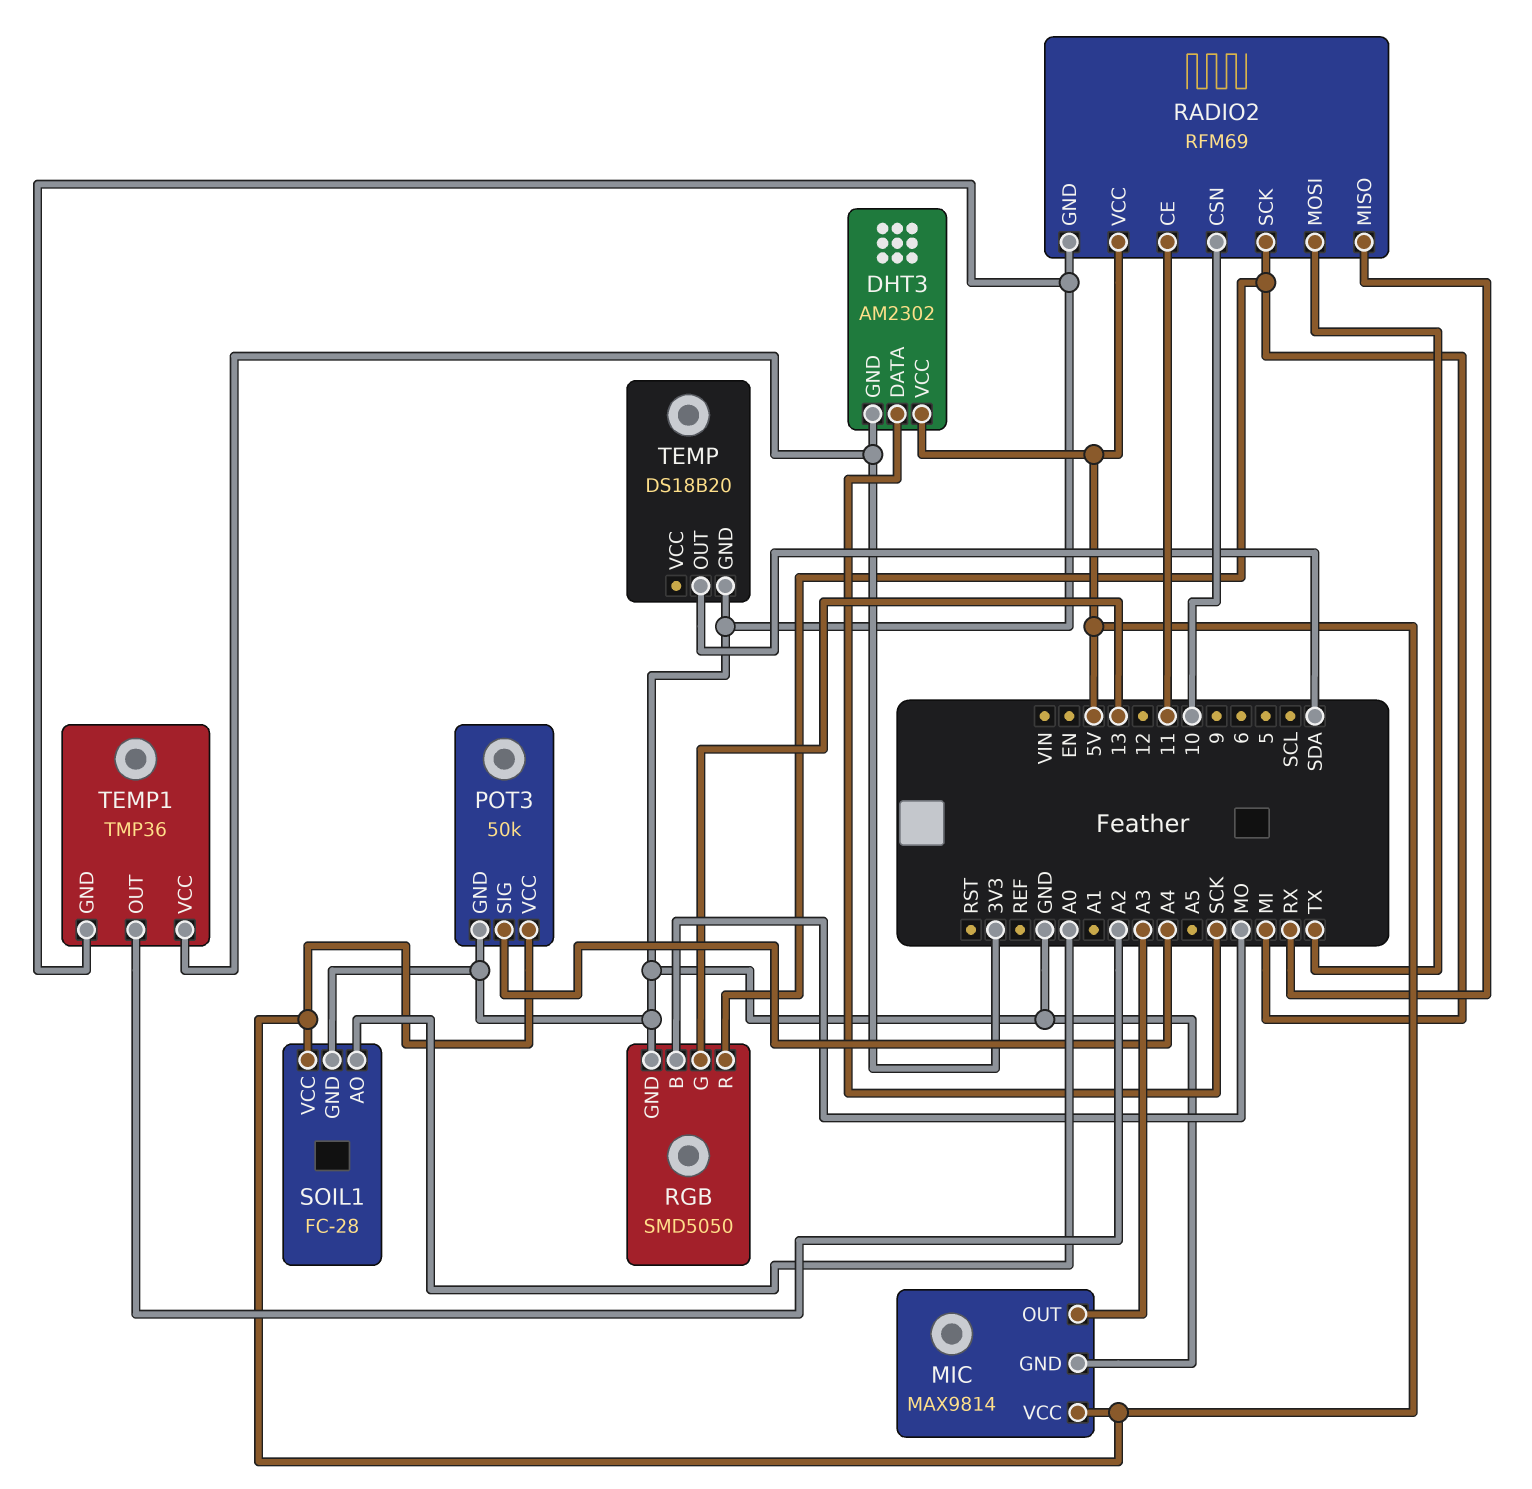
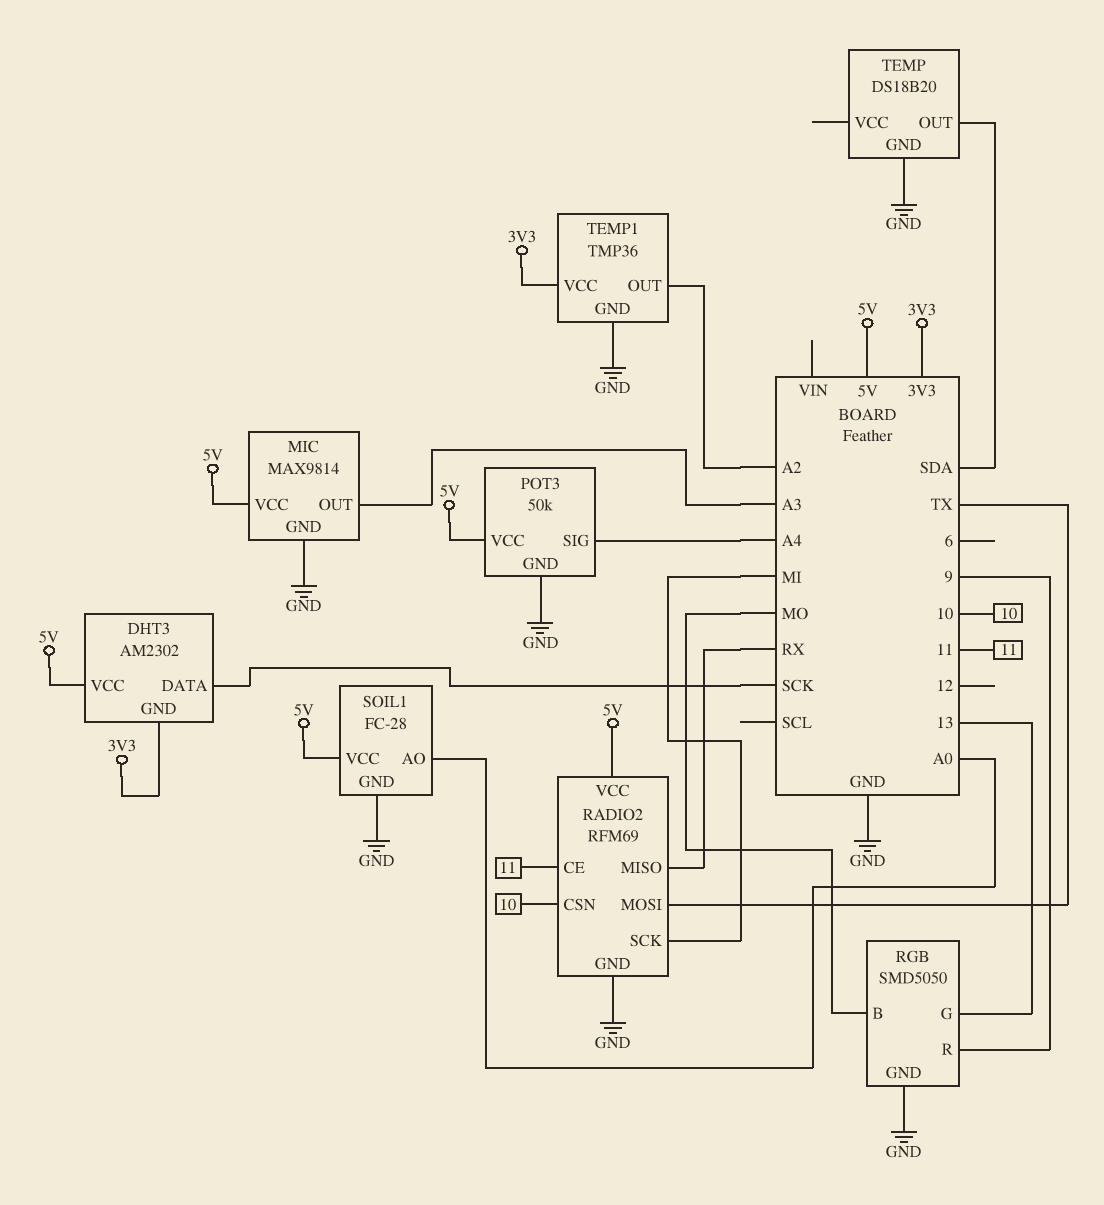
RGB pin R: MI -> 9

